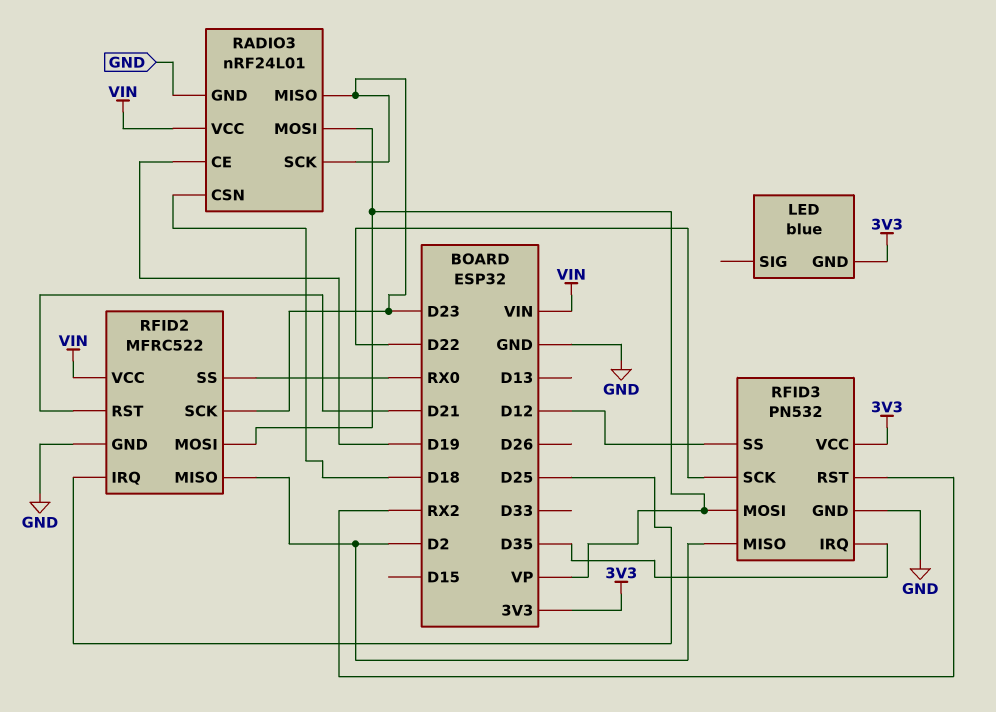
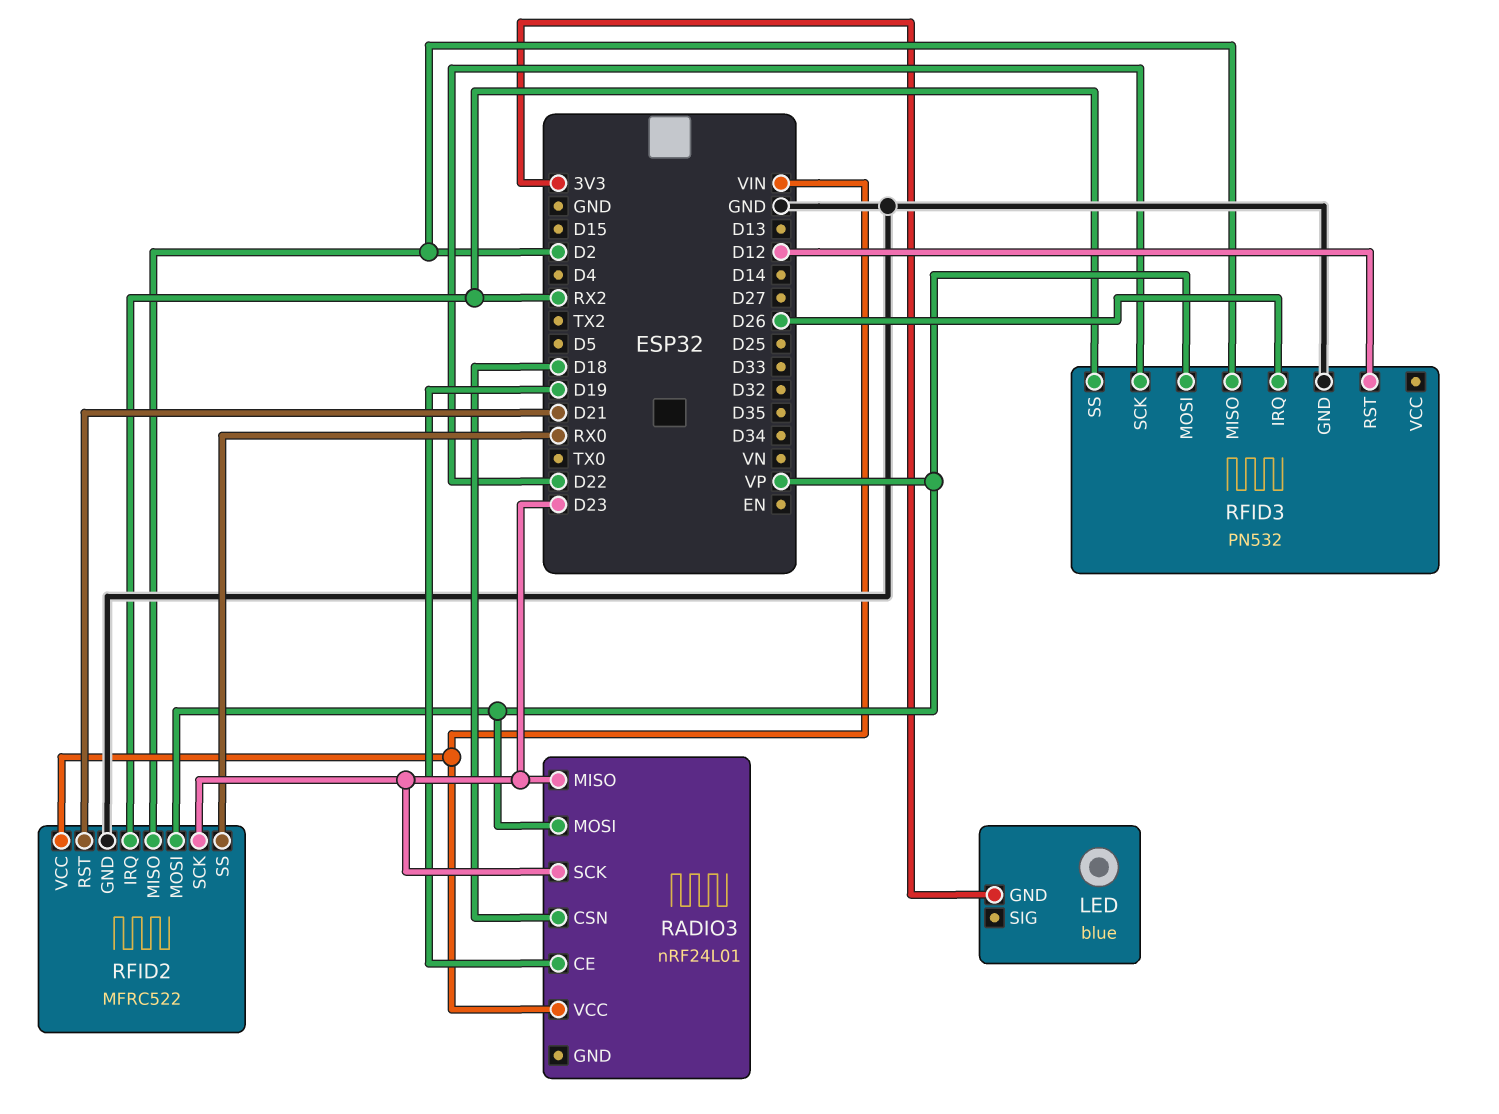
RADIO3 pin GND: GND -> none
RFID2 pin IRQ: D25 -> RX2
RFID3 pin IRQ: D35 -> D26
RFID3 pin RST: RX2 -> D12
RFID3 pin SS: D12 -> RX2
RFID3 pin VCC: 3V3 -> none

